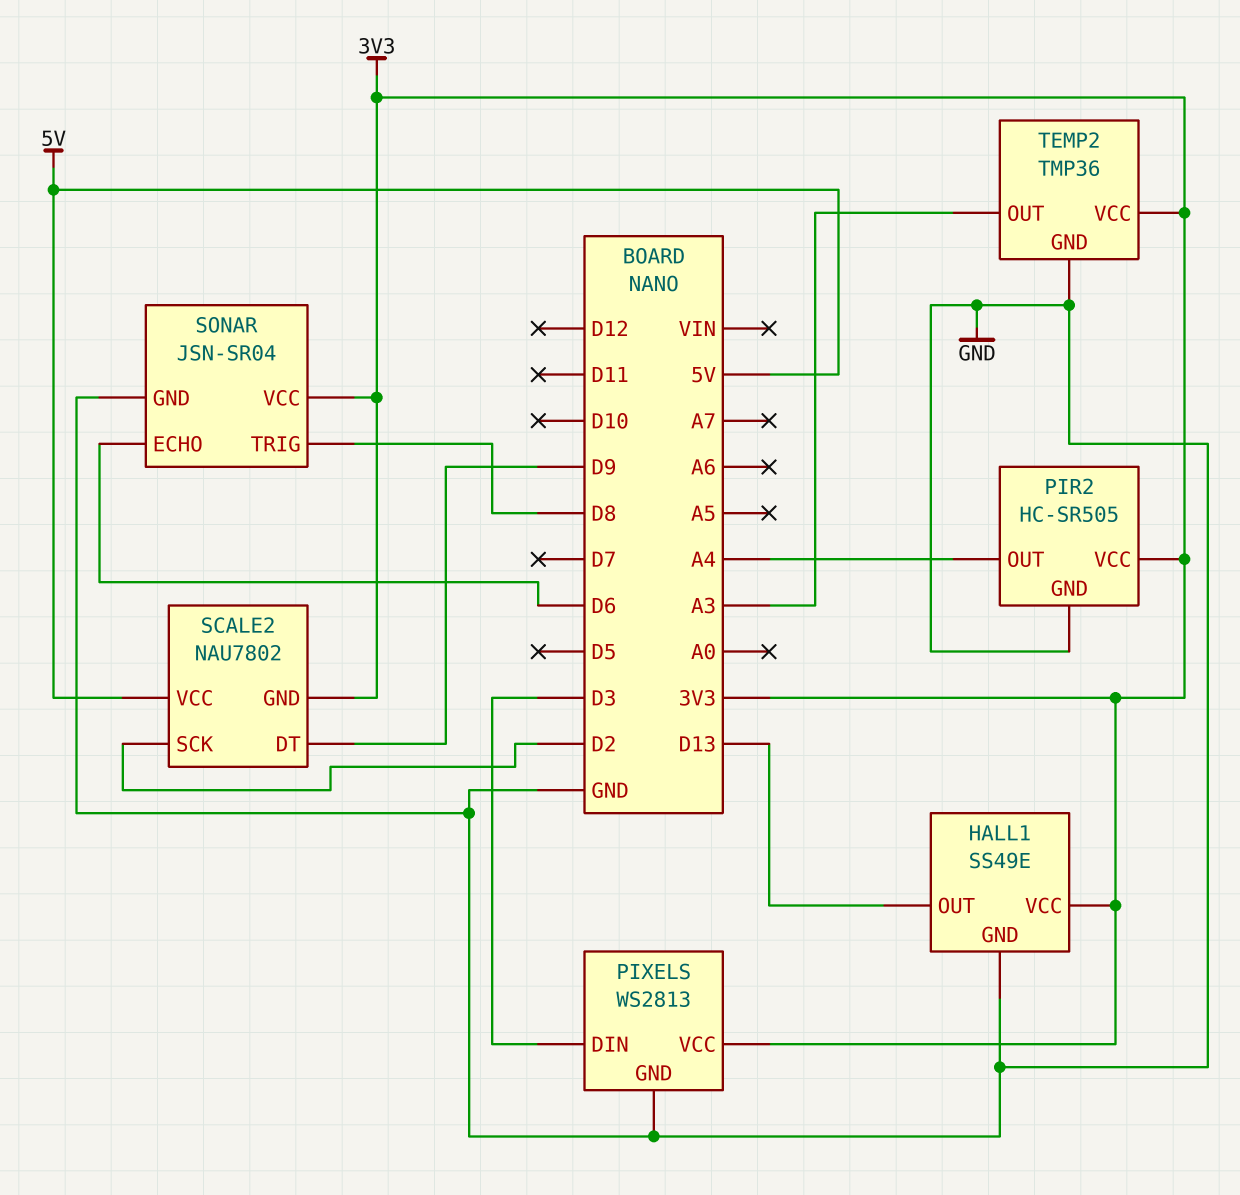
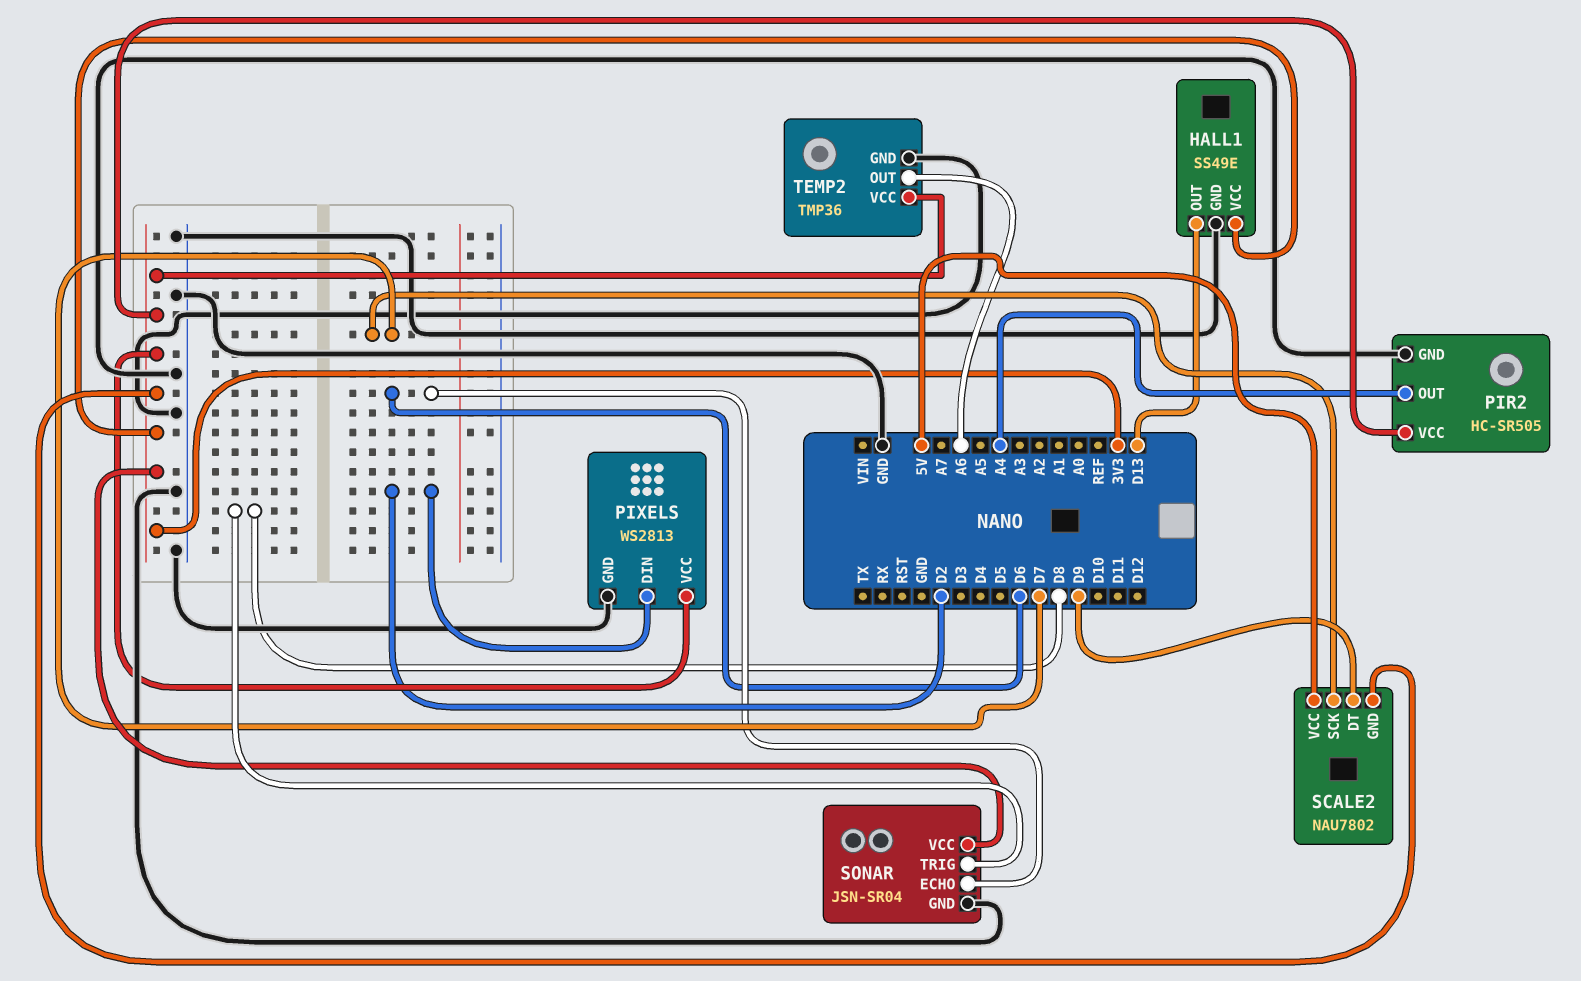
PIXELS pin DIN: D3 -> D2
SCALE2 pin SCK: D2 -> D7
TEMP2 pin OUT: A3 -> A6

